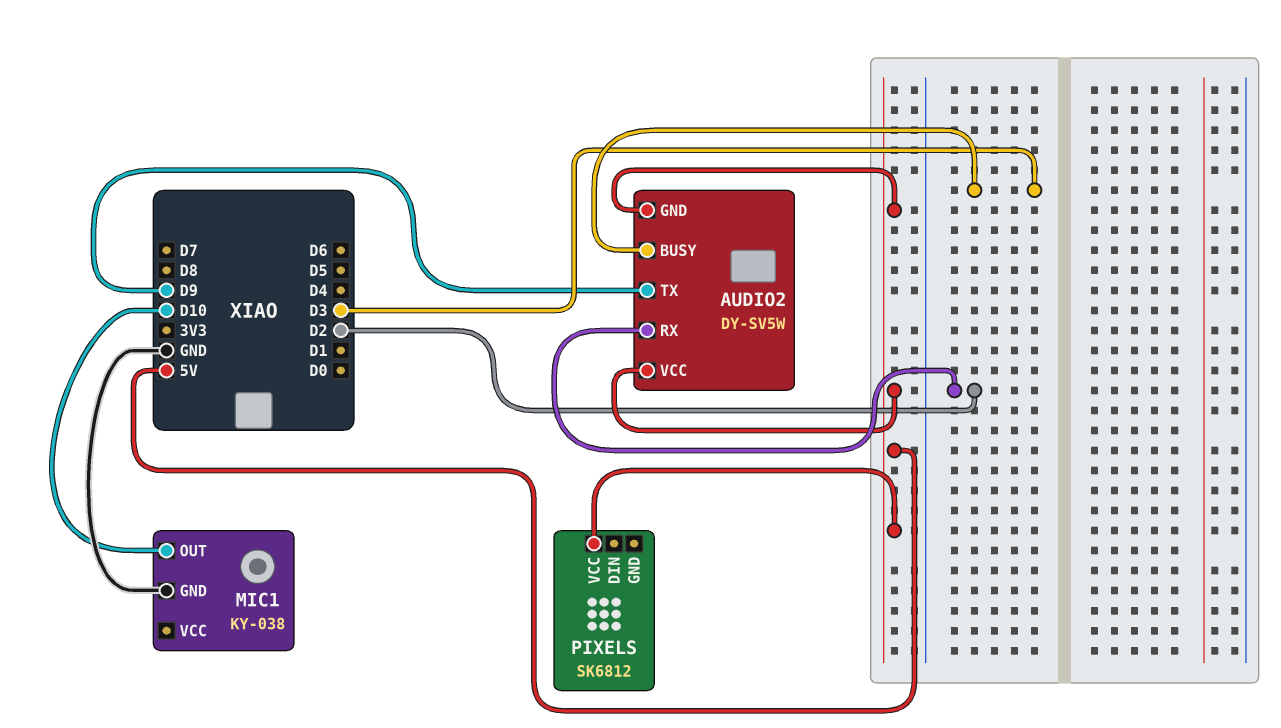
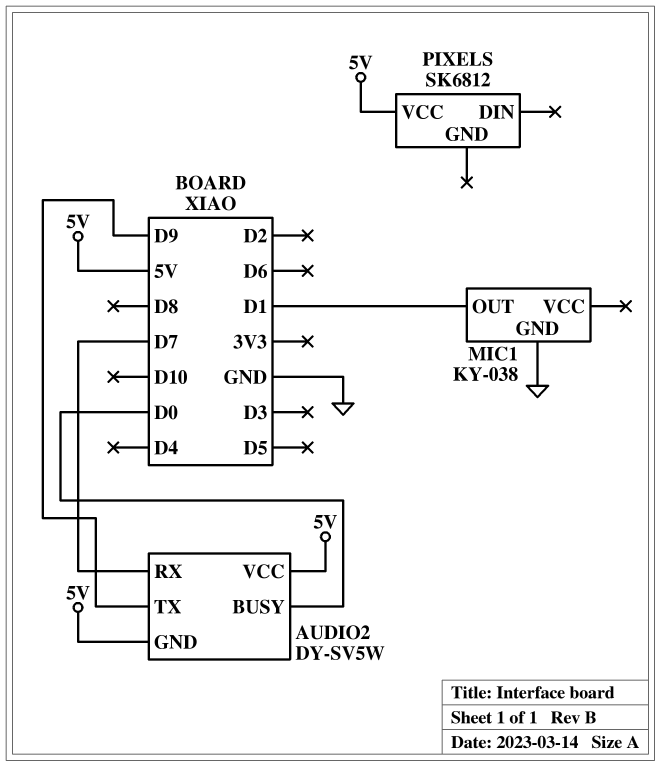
AUDIO2 pin BUSY: D3 -> D0
AUDIO2 pin RX: D2 -> D7
MIC1 pin OUT: D10 -> D1

